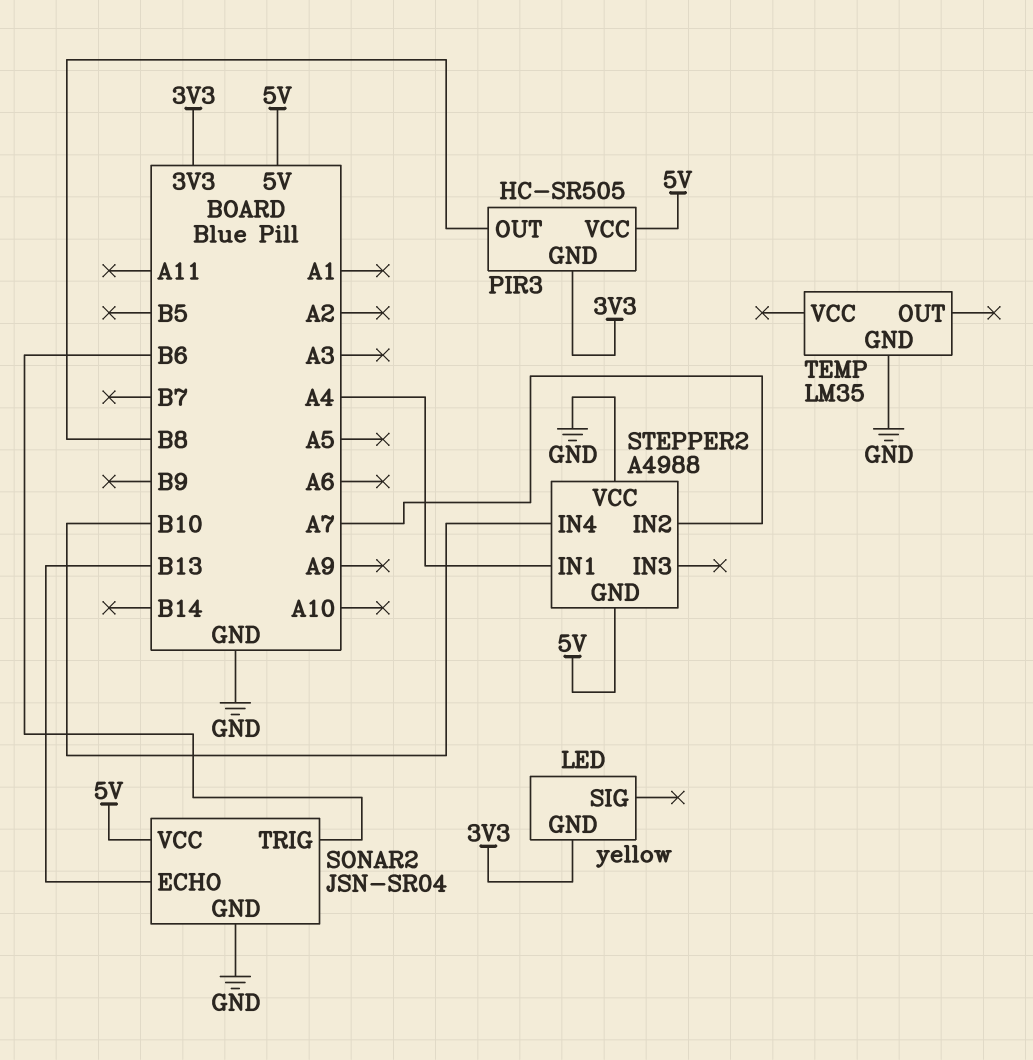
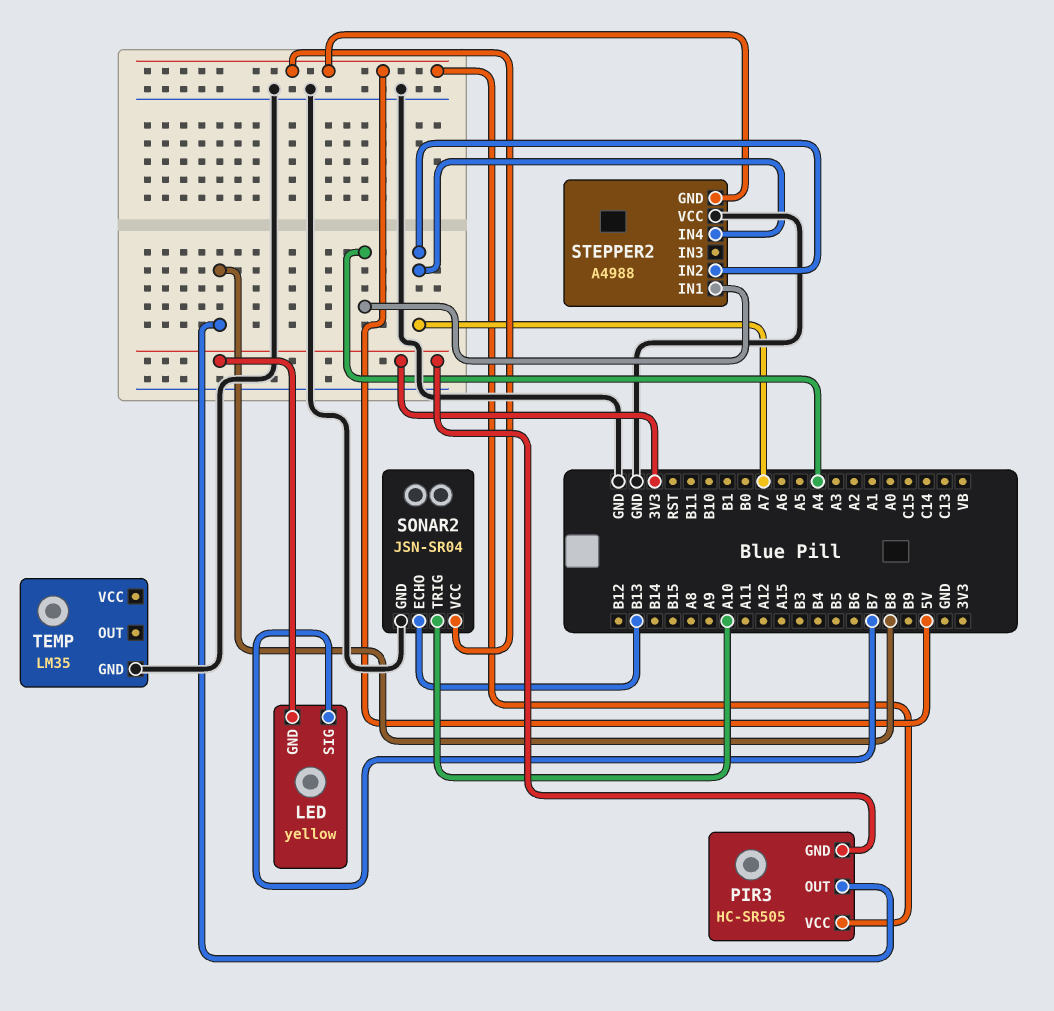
LED pin SIG: none -> B7
SONAR2 pin TRIG: B6 -> A10
STEPPER2 pin IN4: B10 -> A7

